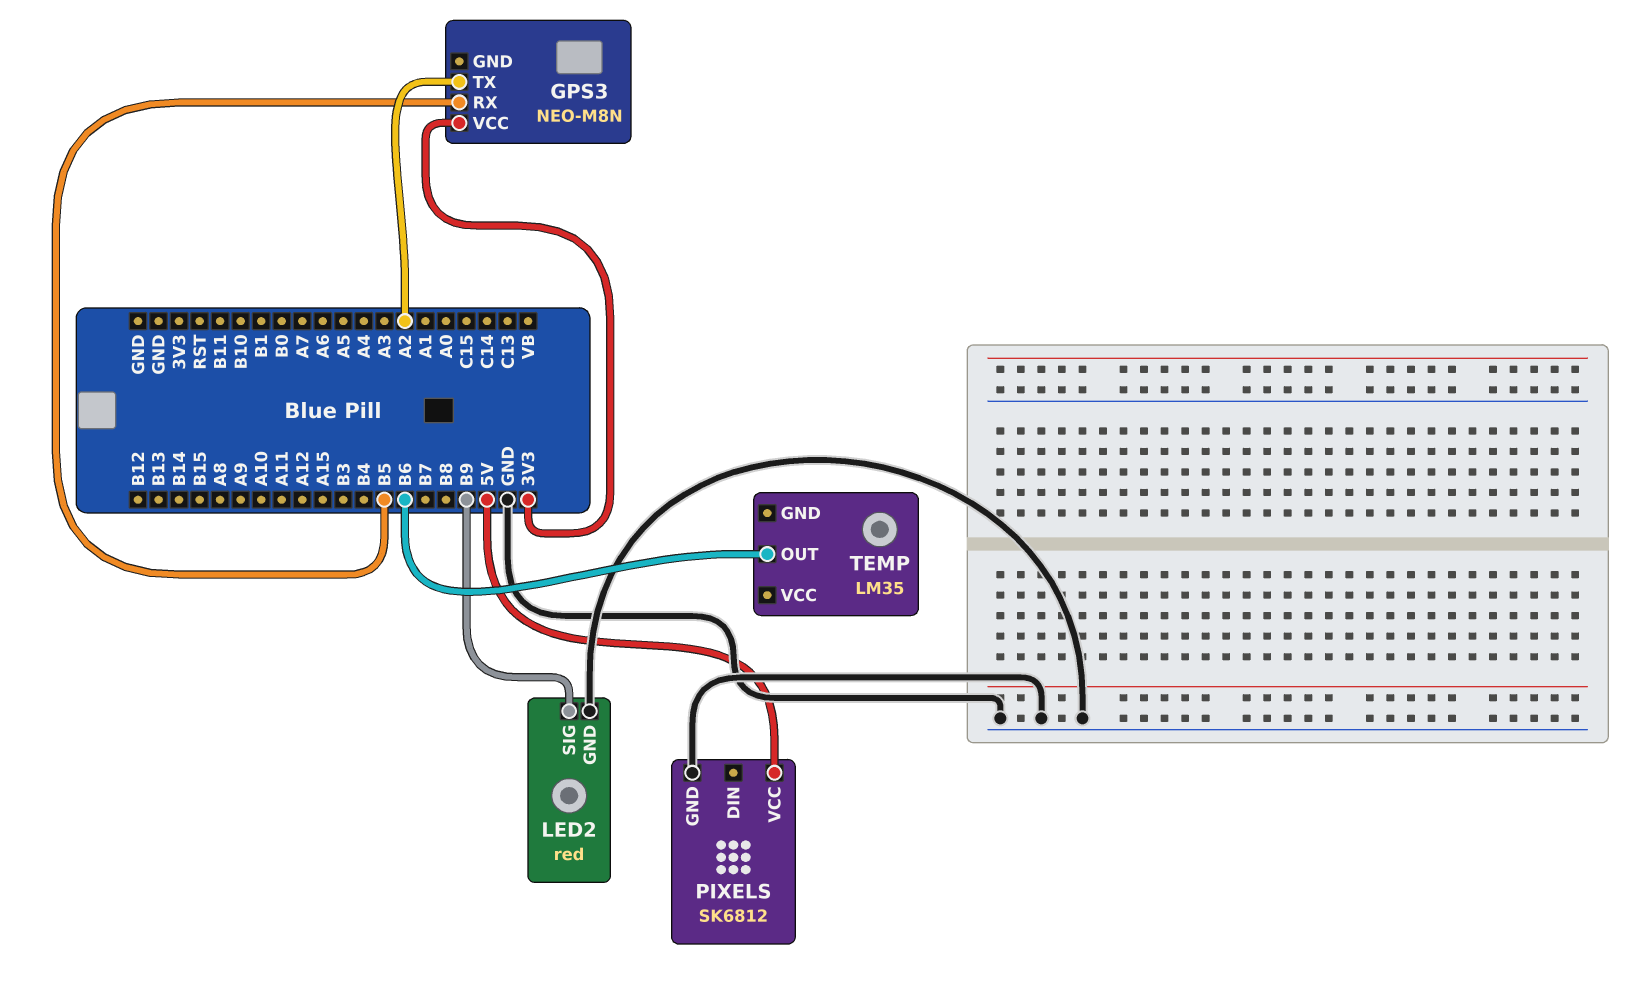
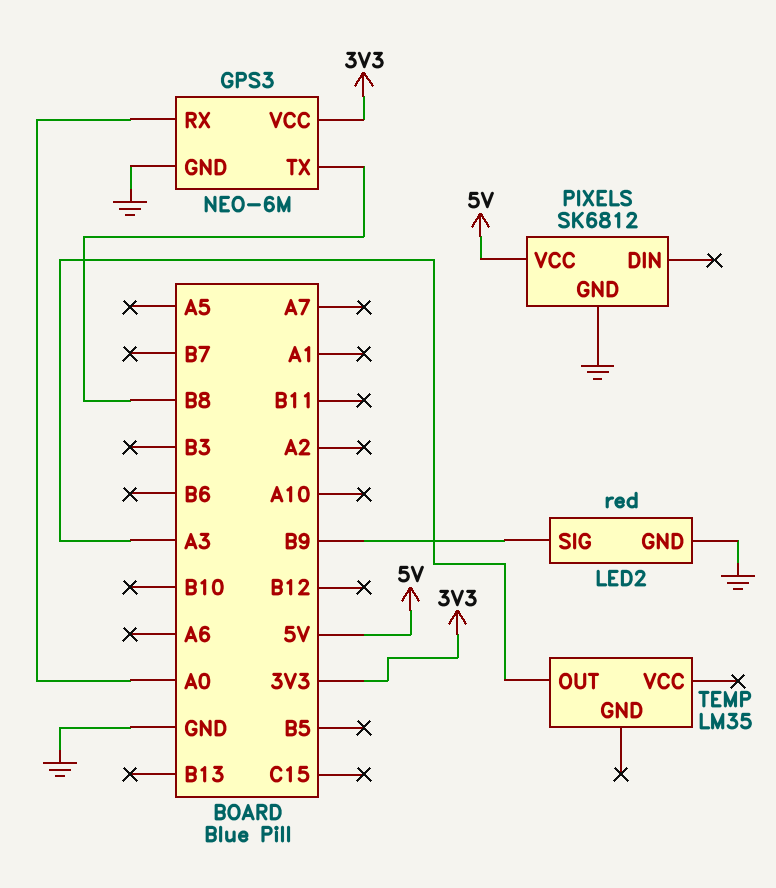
GPS3: NEO-M8N -> NEO-6M
GPS3 pin GND: none -> GND
GPS3 pin RX: B5 -> A0
GPS3 pin TX: A2 -> B8
TEMP pin OUT: B6 -> A3

